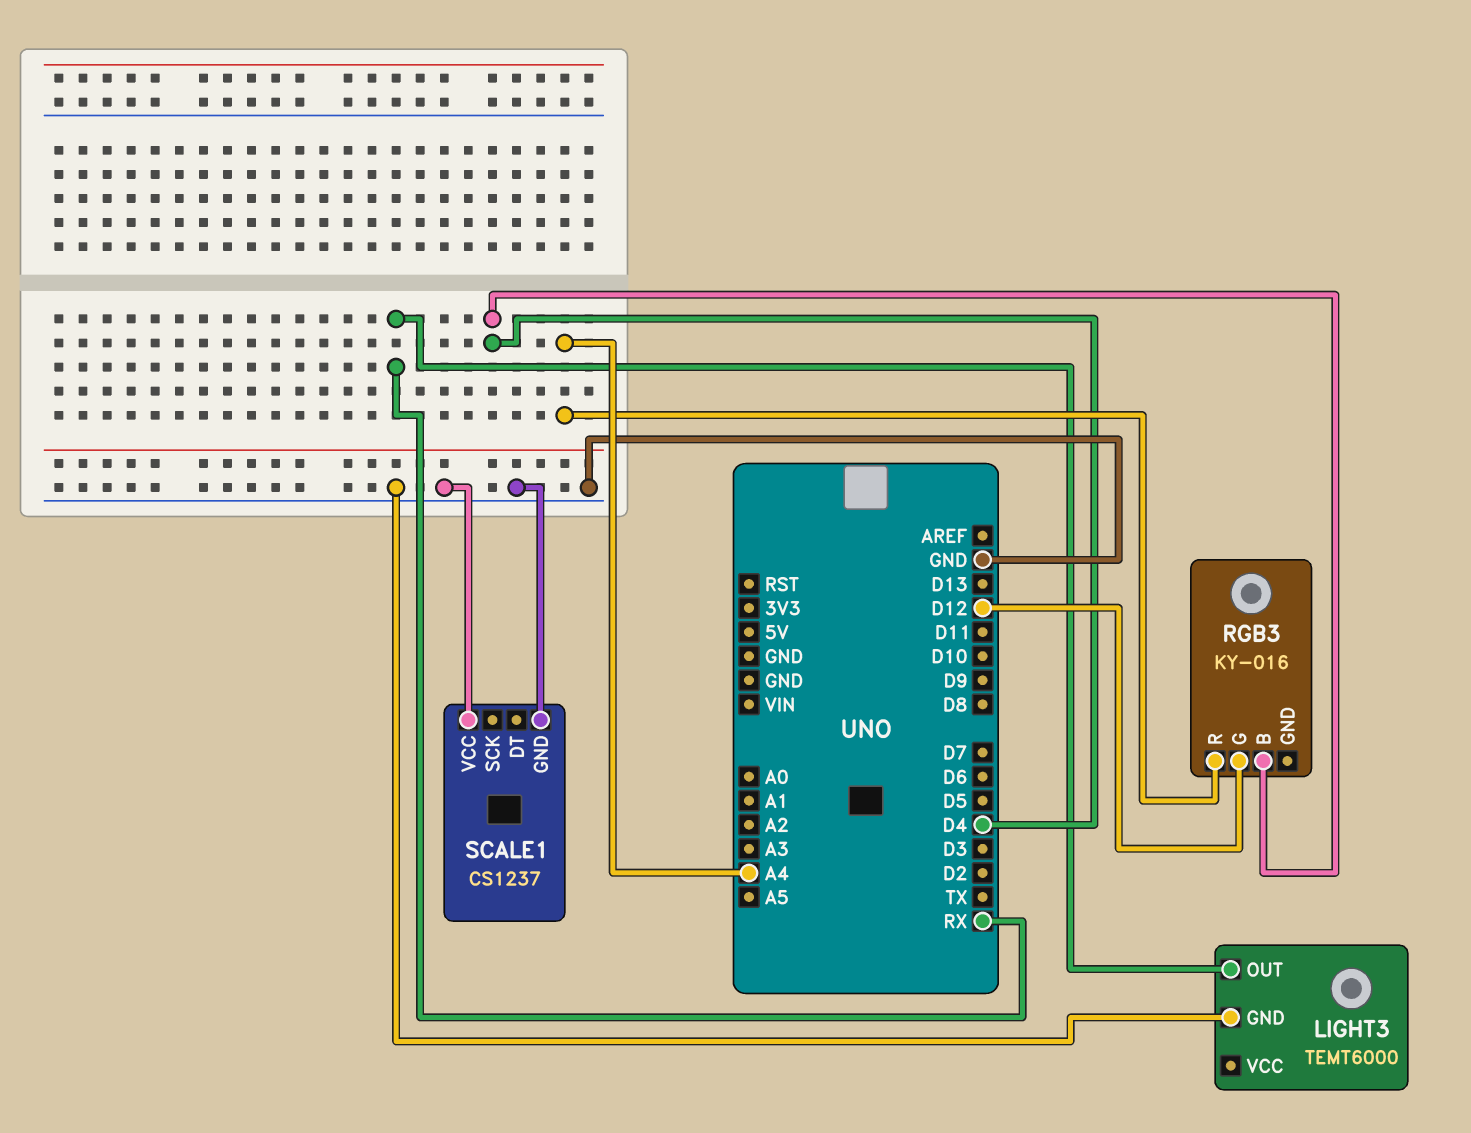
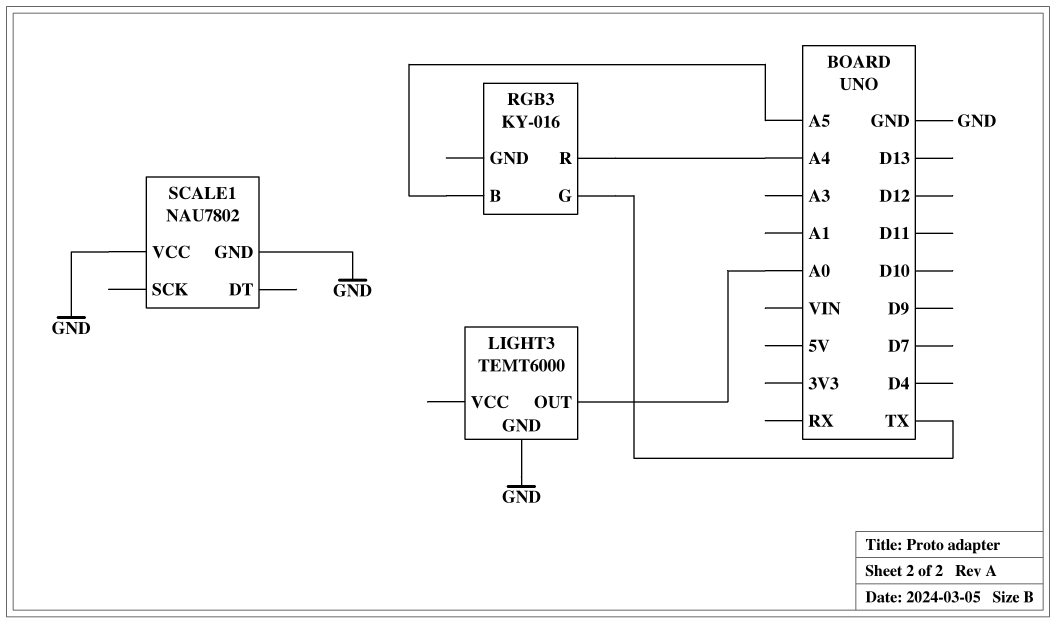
LIGHT3 pin OUT: RX -> A0
RGB3 pin B: D4 -> A5
RGB3 pin G: D12 -> TX
SCALE1: CS1237 -> NAU7802

